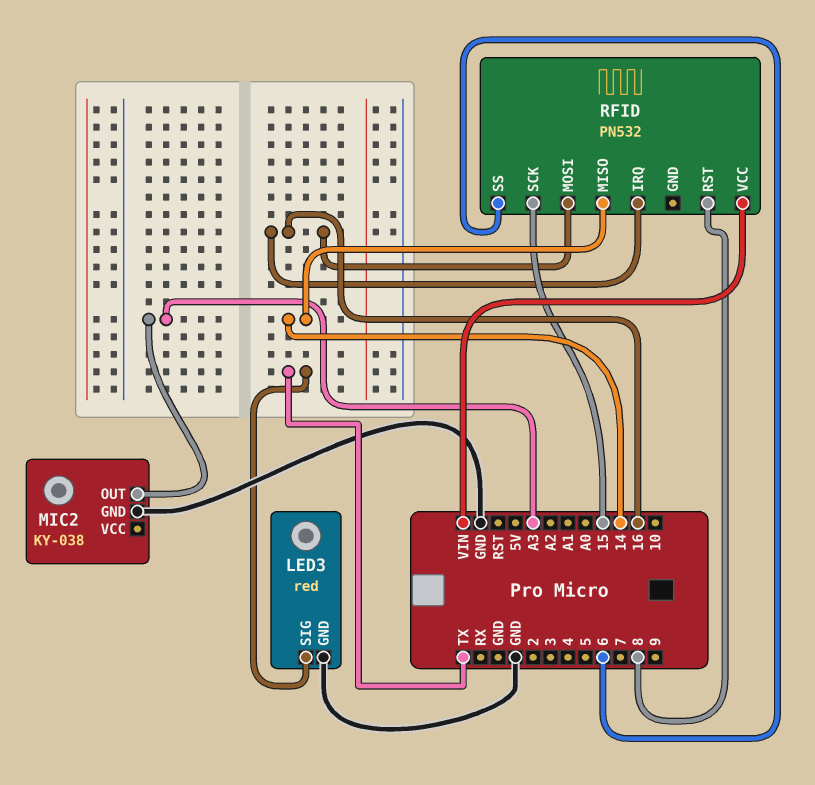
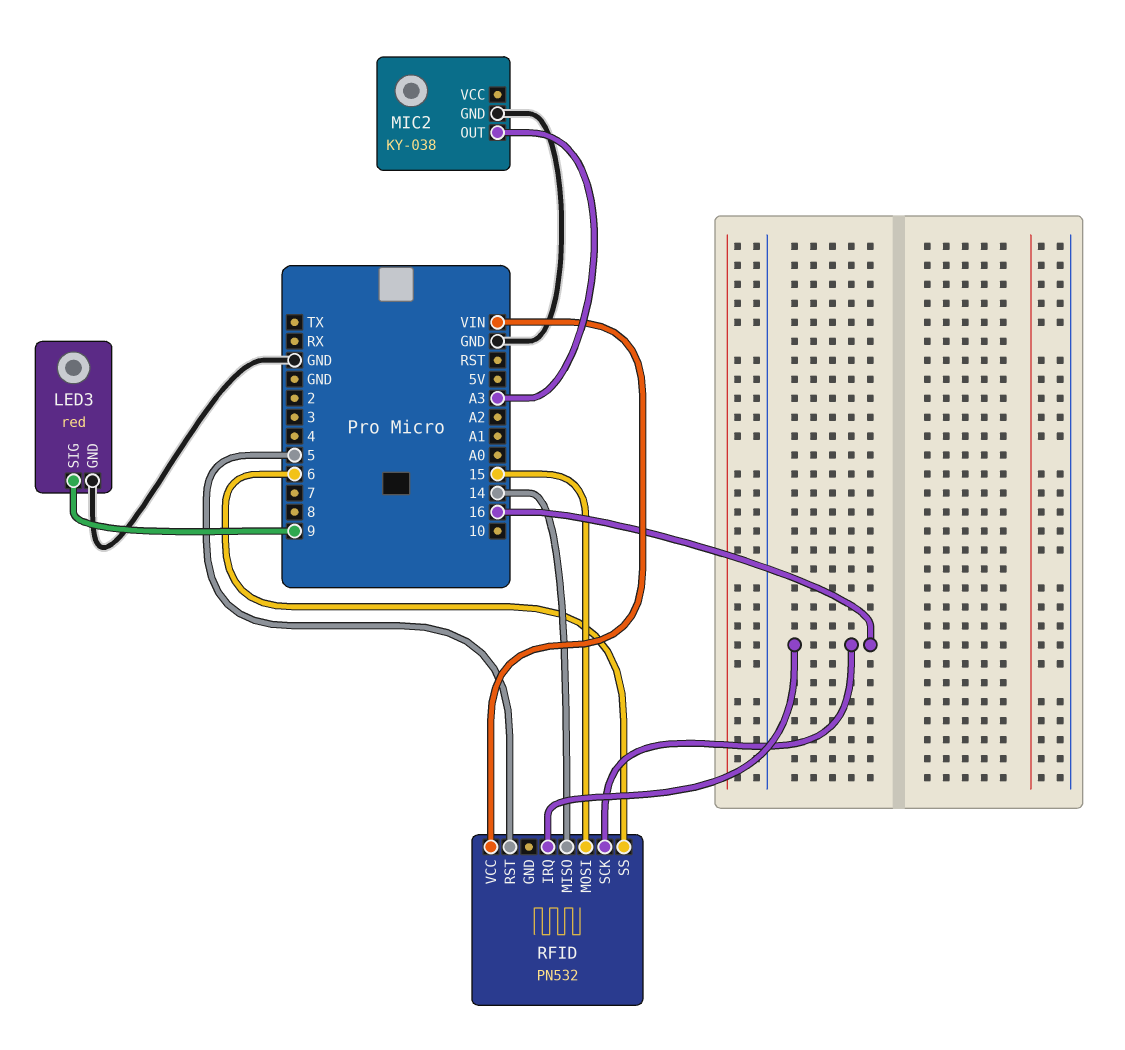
LED3 pin SIG: TX -> 9
RFID pin MOSI: 16 -> 15
RFID pin RST: 8 -> 5
RFID pin SCK: 15 -> 16

